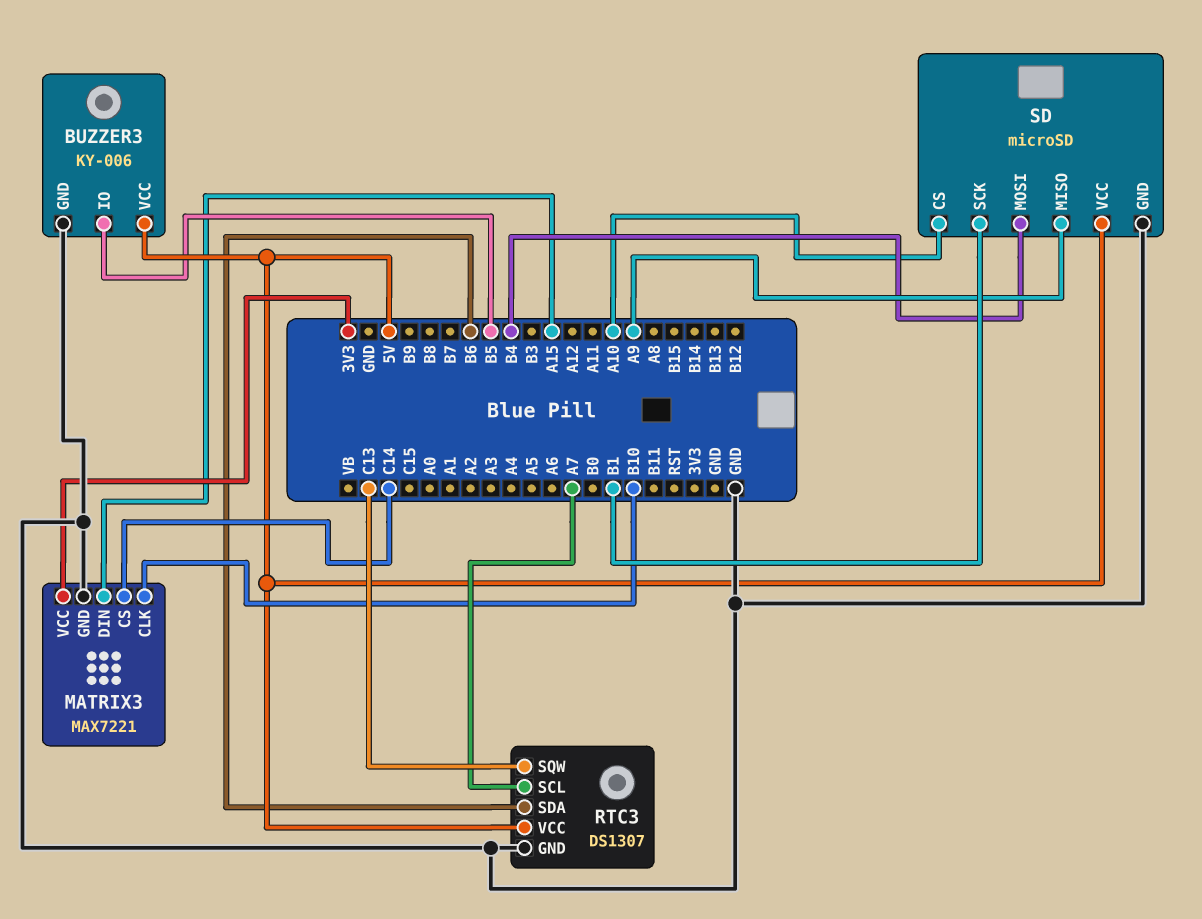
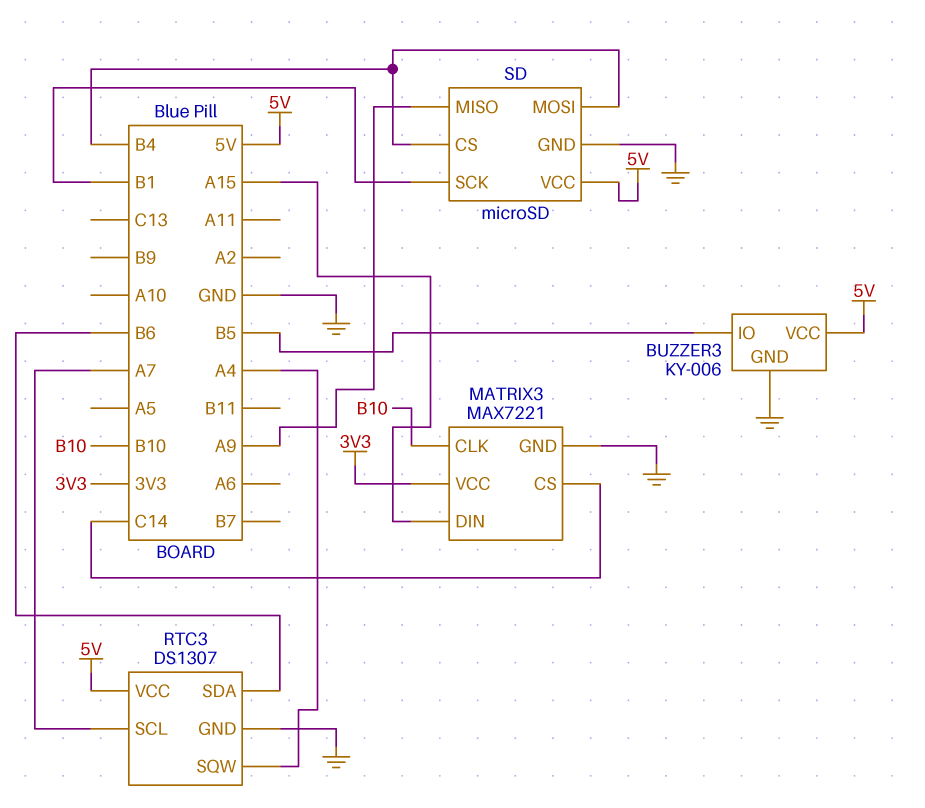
RTC3 pin SQW: C13 -> A4
SD pin CS: A10 -> B4

